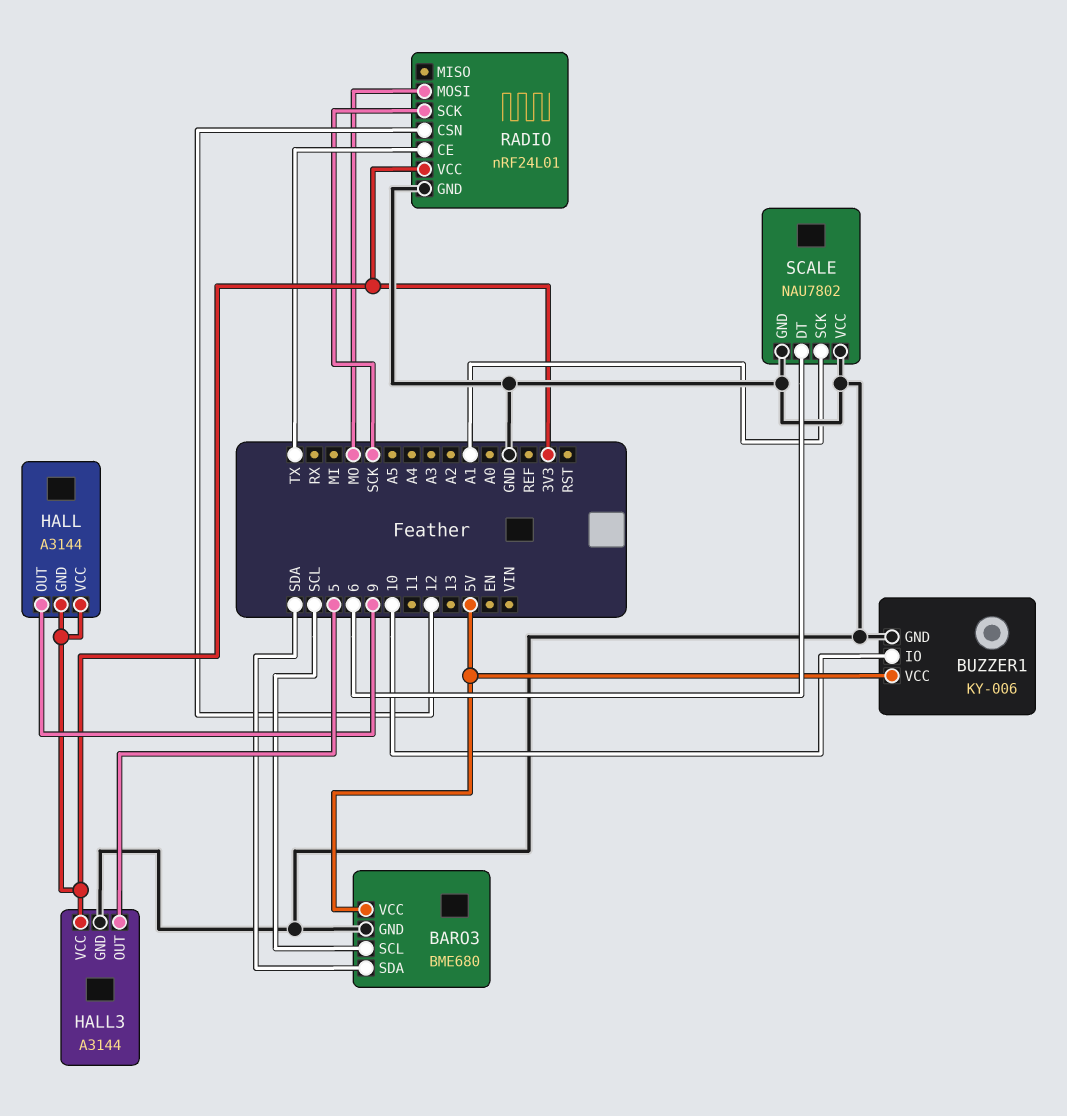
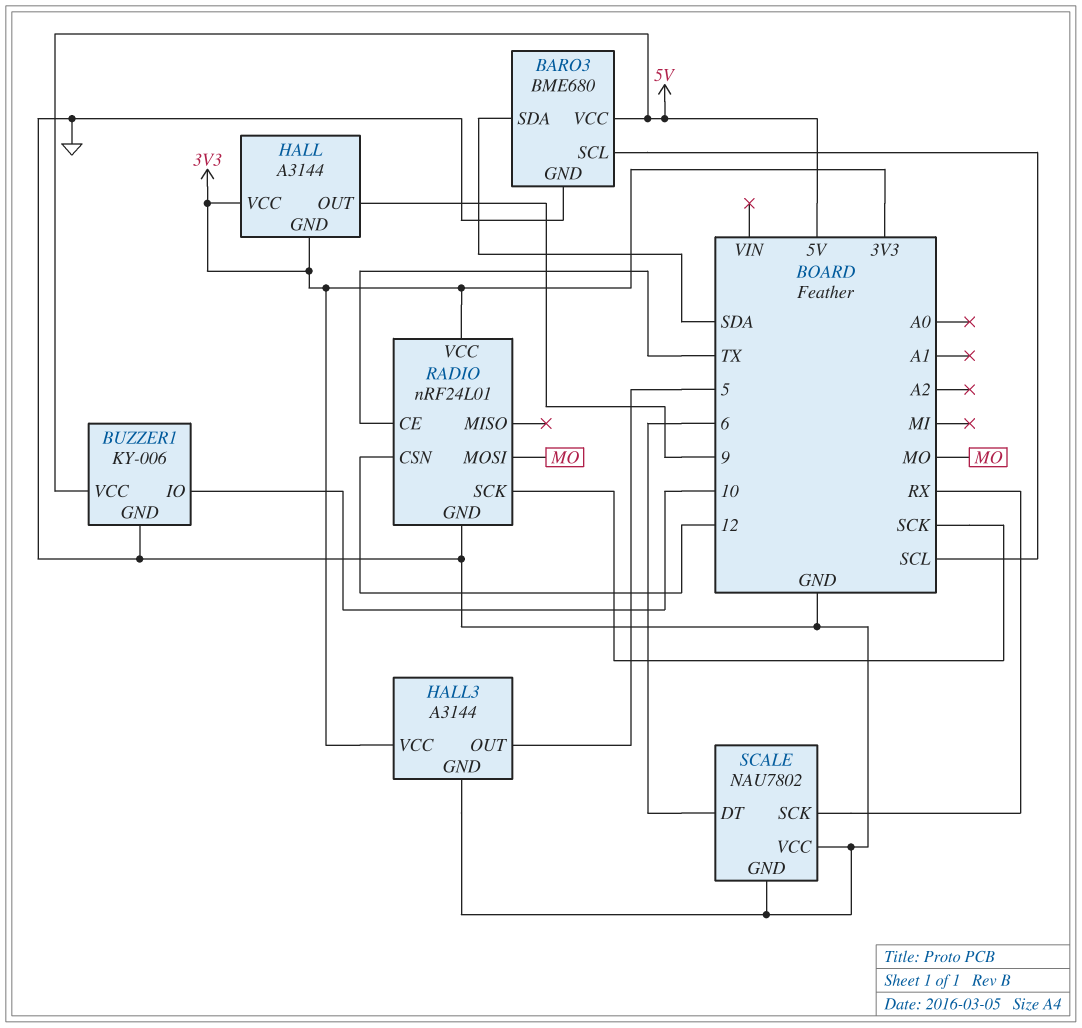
SCALE pin SCK: A1 -> RX

